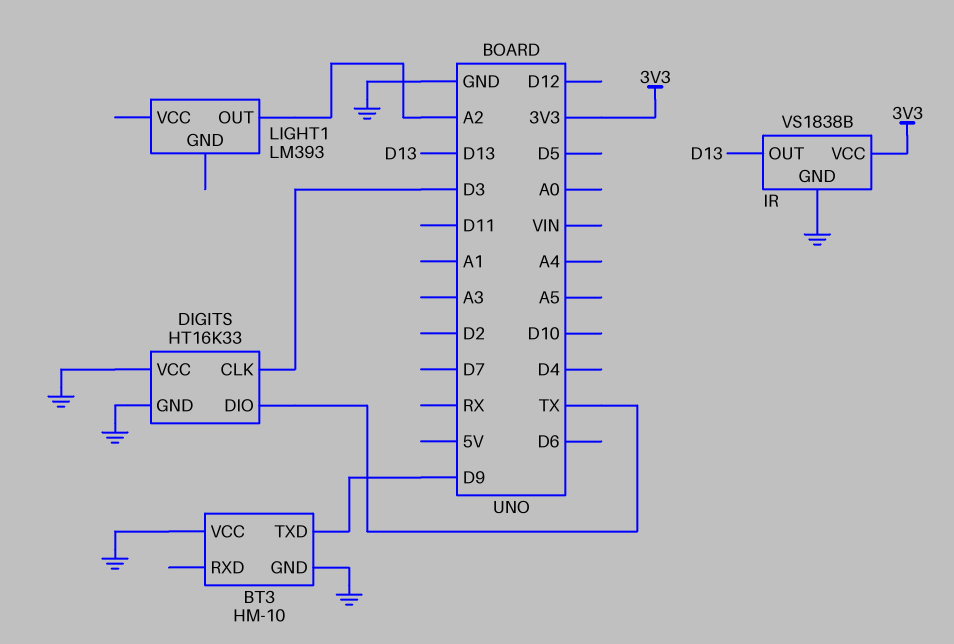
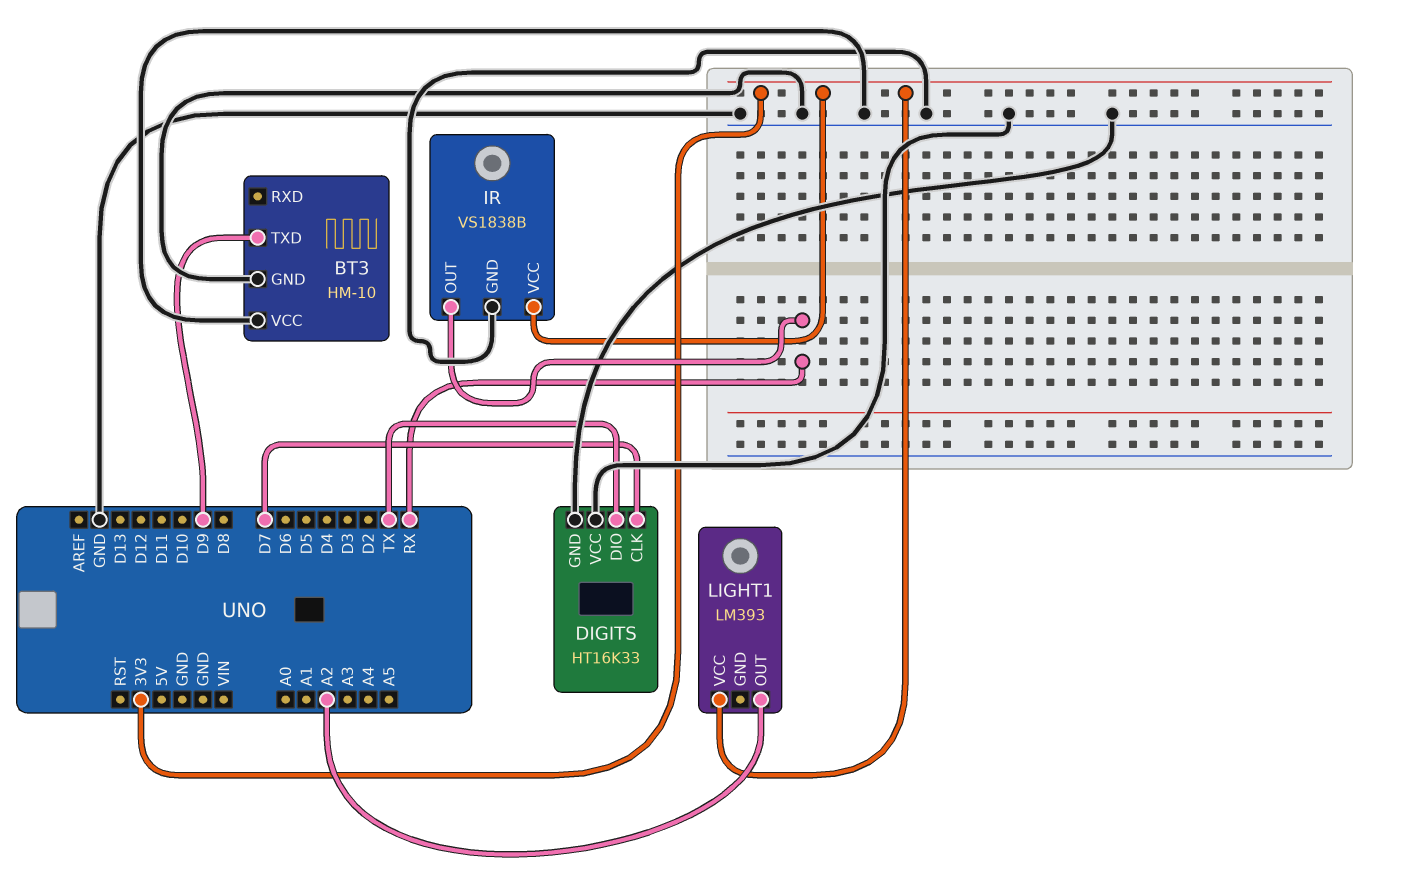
DIGITS pin CLK: D3 -> D7
IR pin OUT: D13 -> RX
LIGHT1 pin VCC: none -> 3V3

